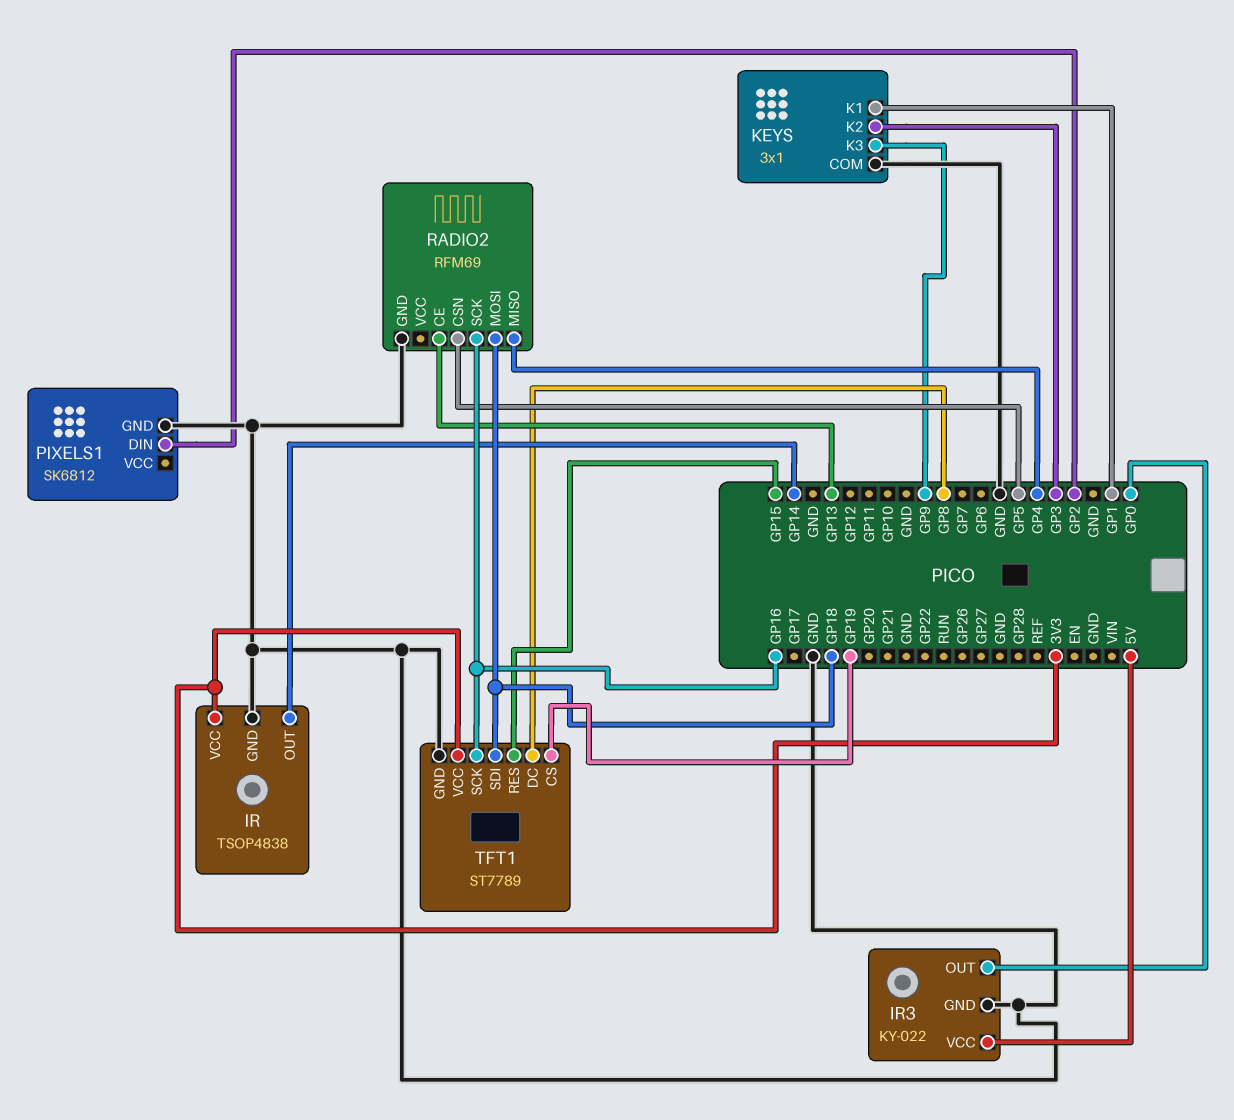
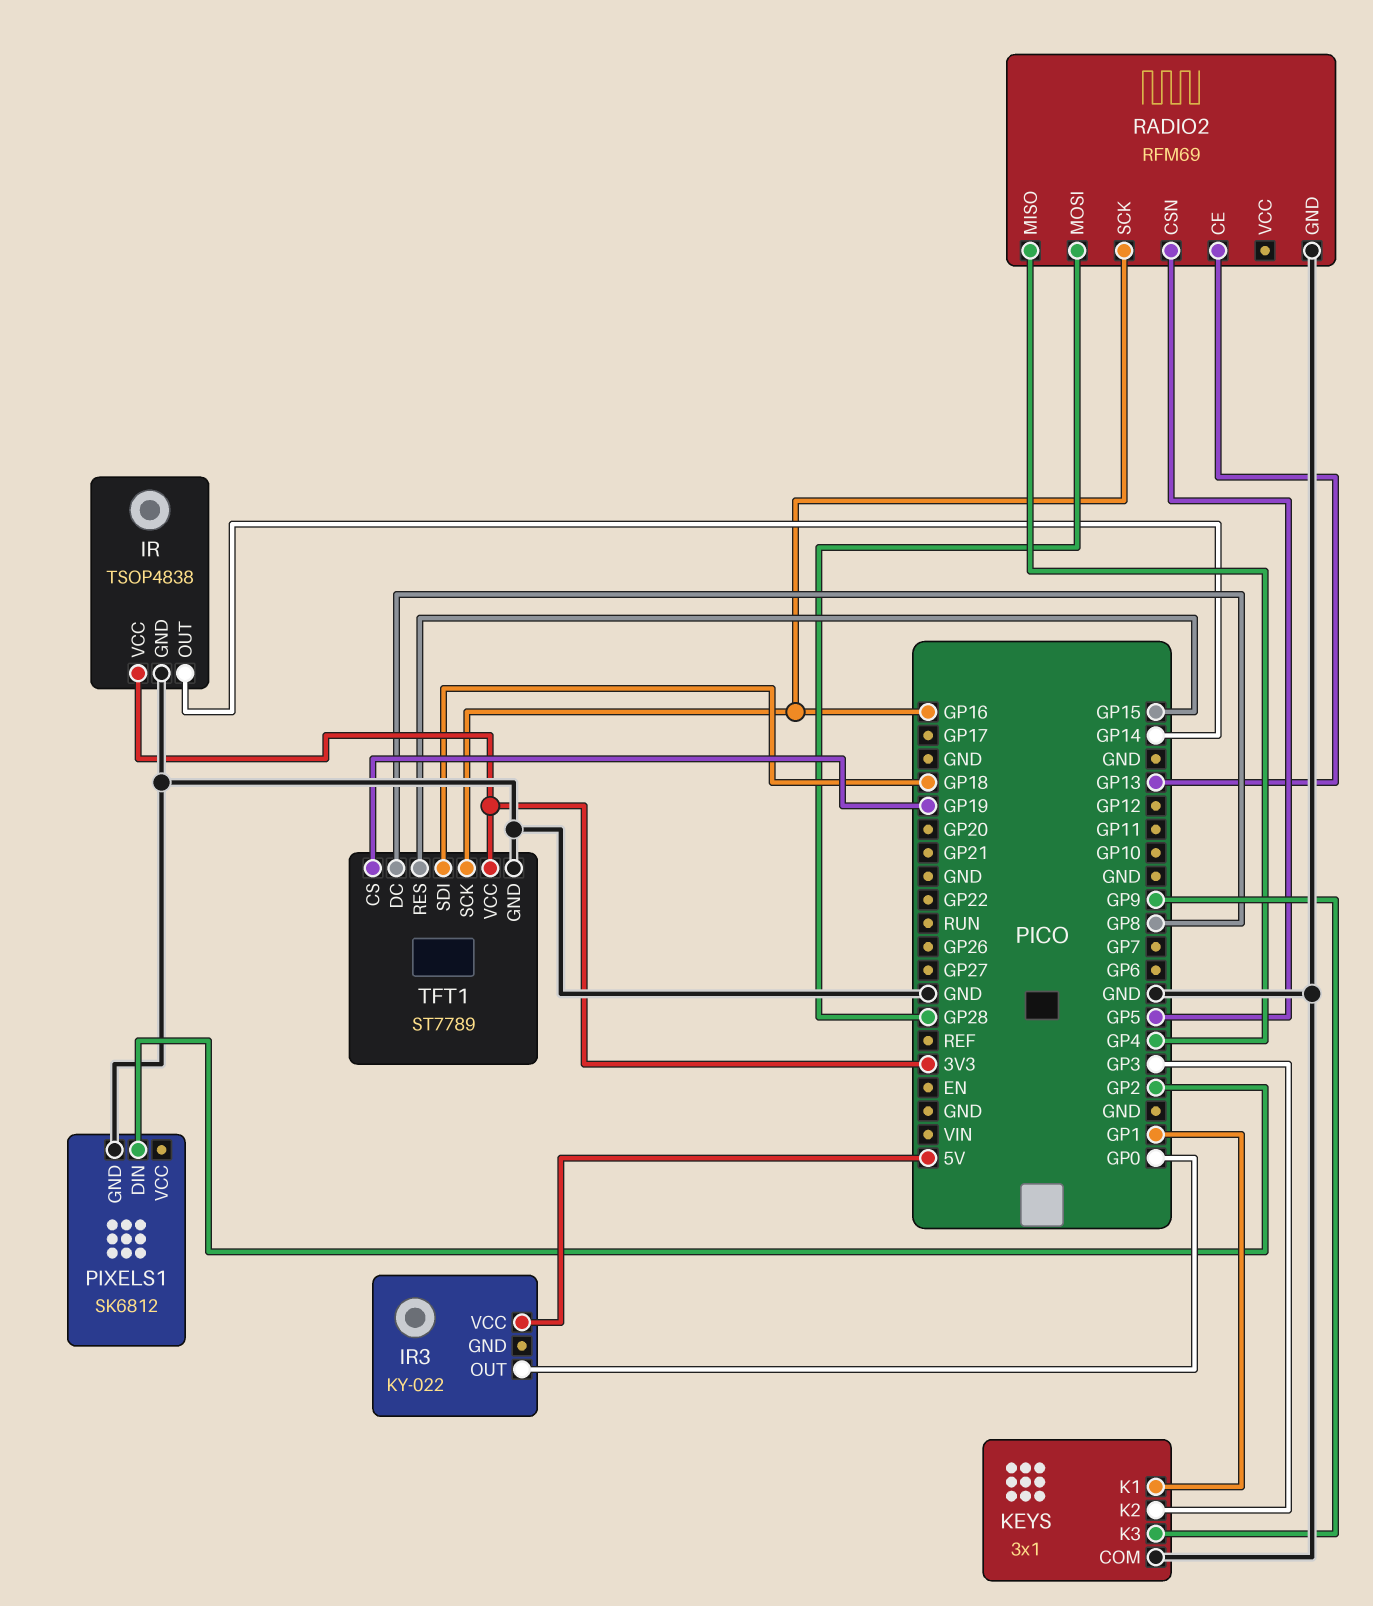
IR3 pin GND: GND -> none
RADIO2 pin MOSI: GP18 -> GP28

